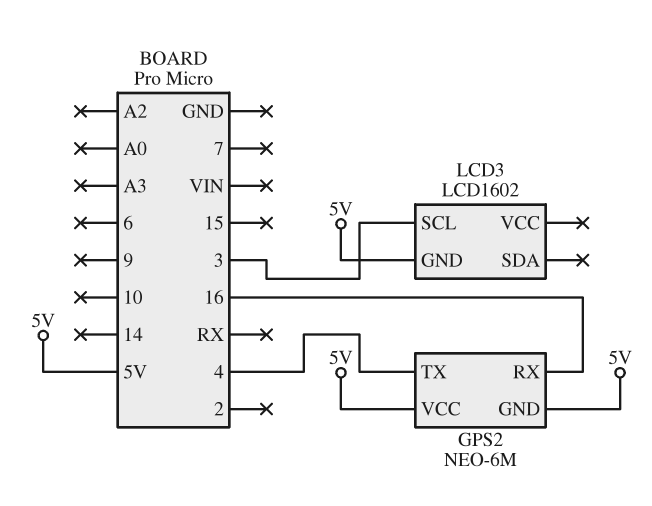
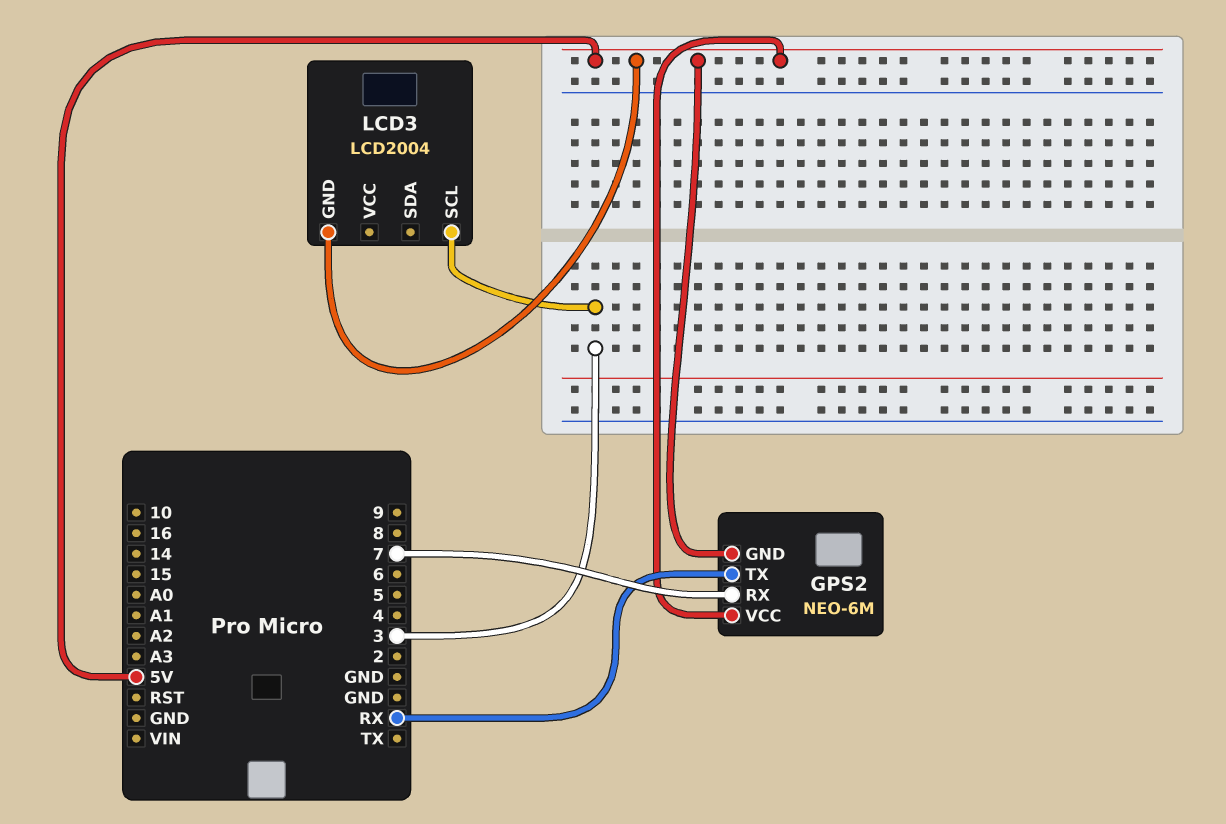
GPS2 pin RX: 16 -> 7
GPS2 pin TX: 4 -> RX
LCD3: LCD1602 -> LCD2004

